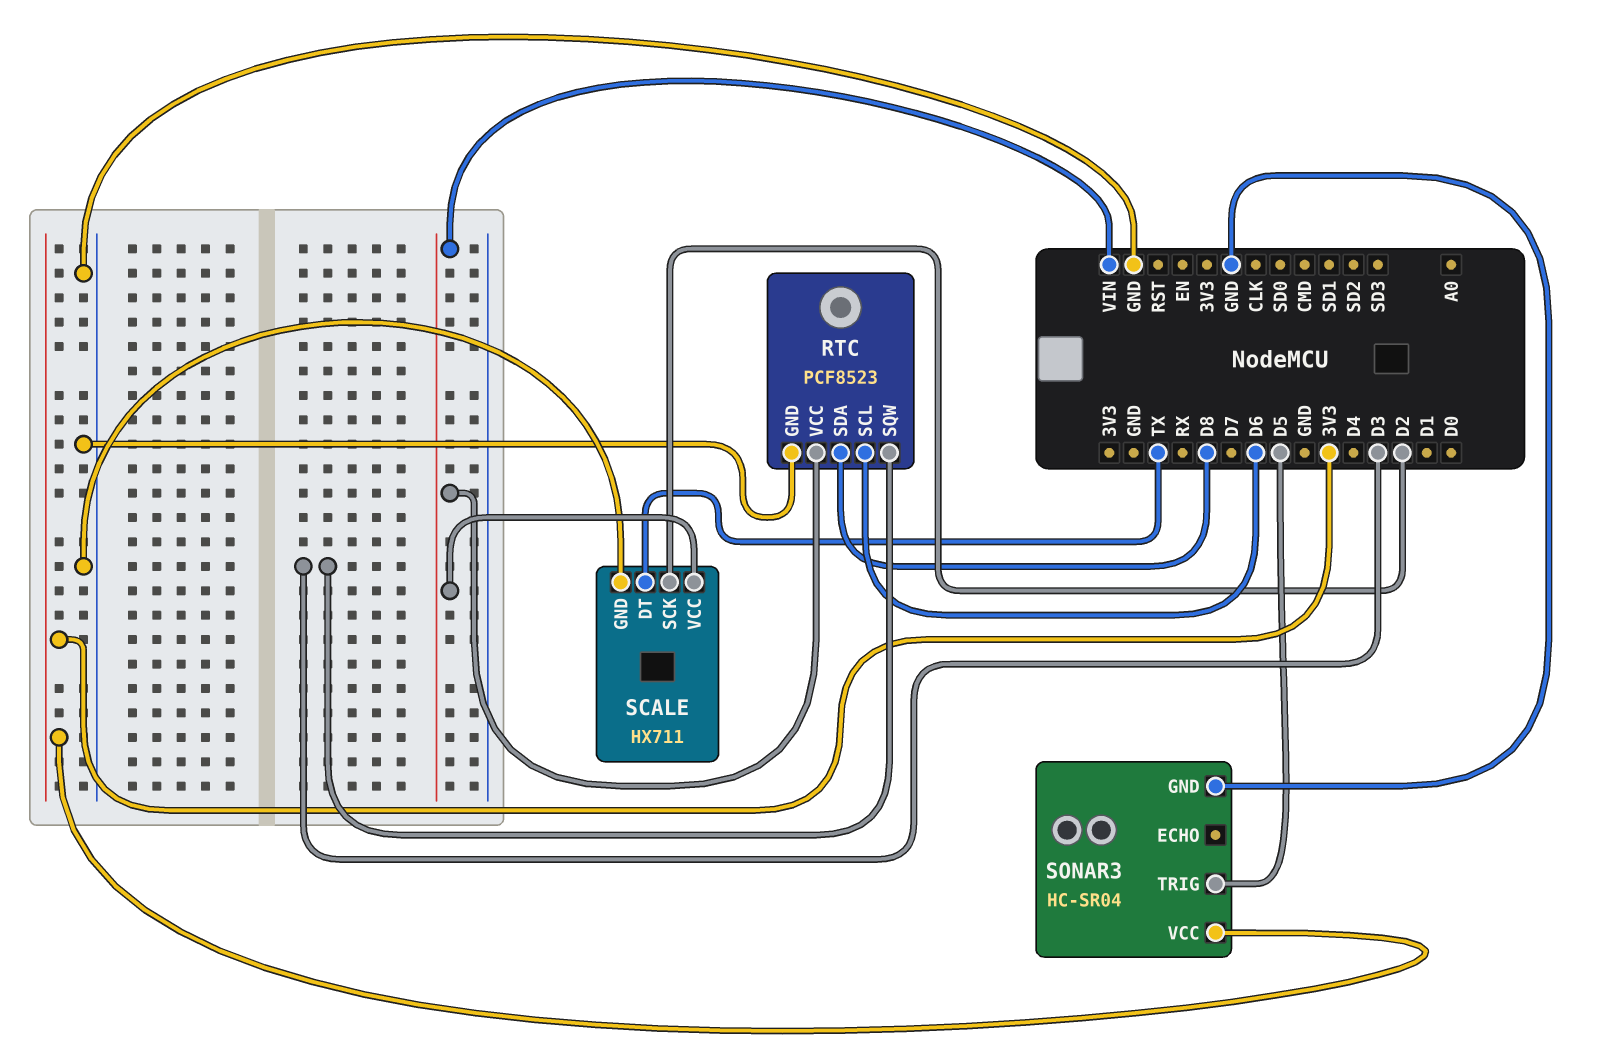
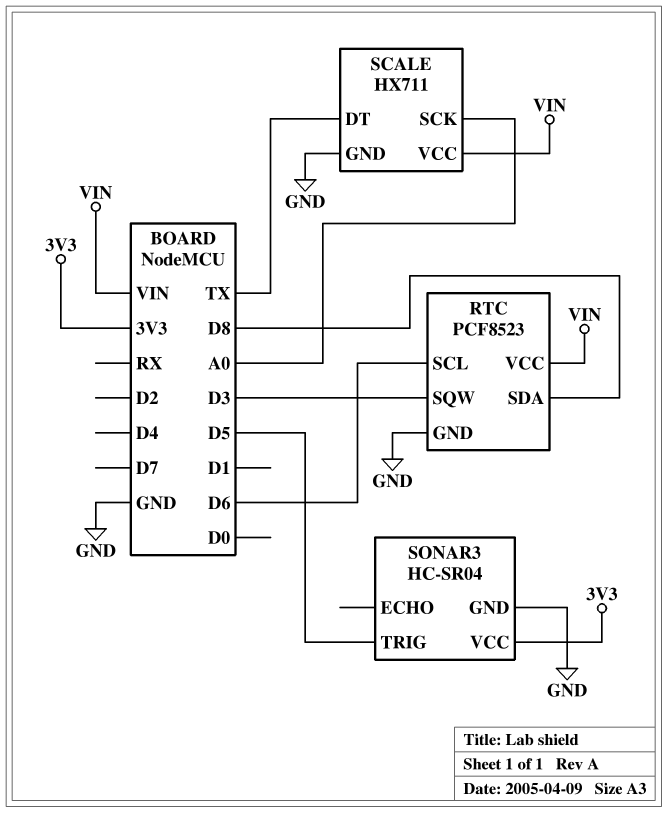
SCALE pin SCK: D2 -> A0

